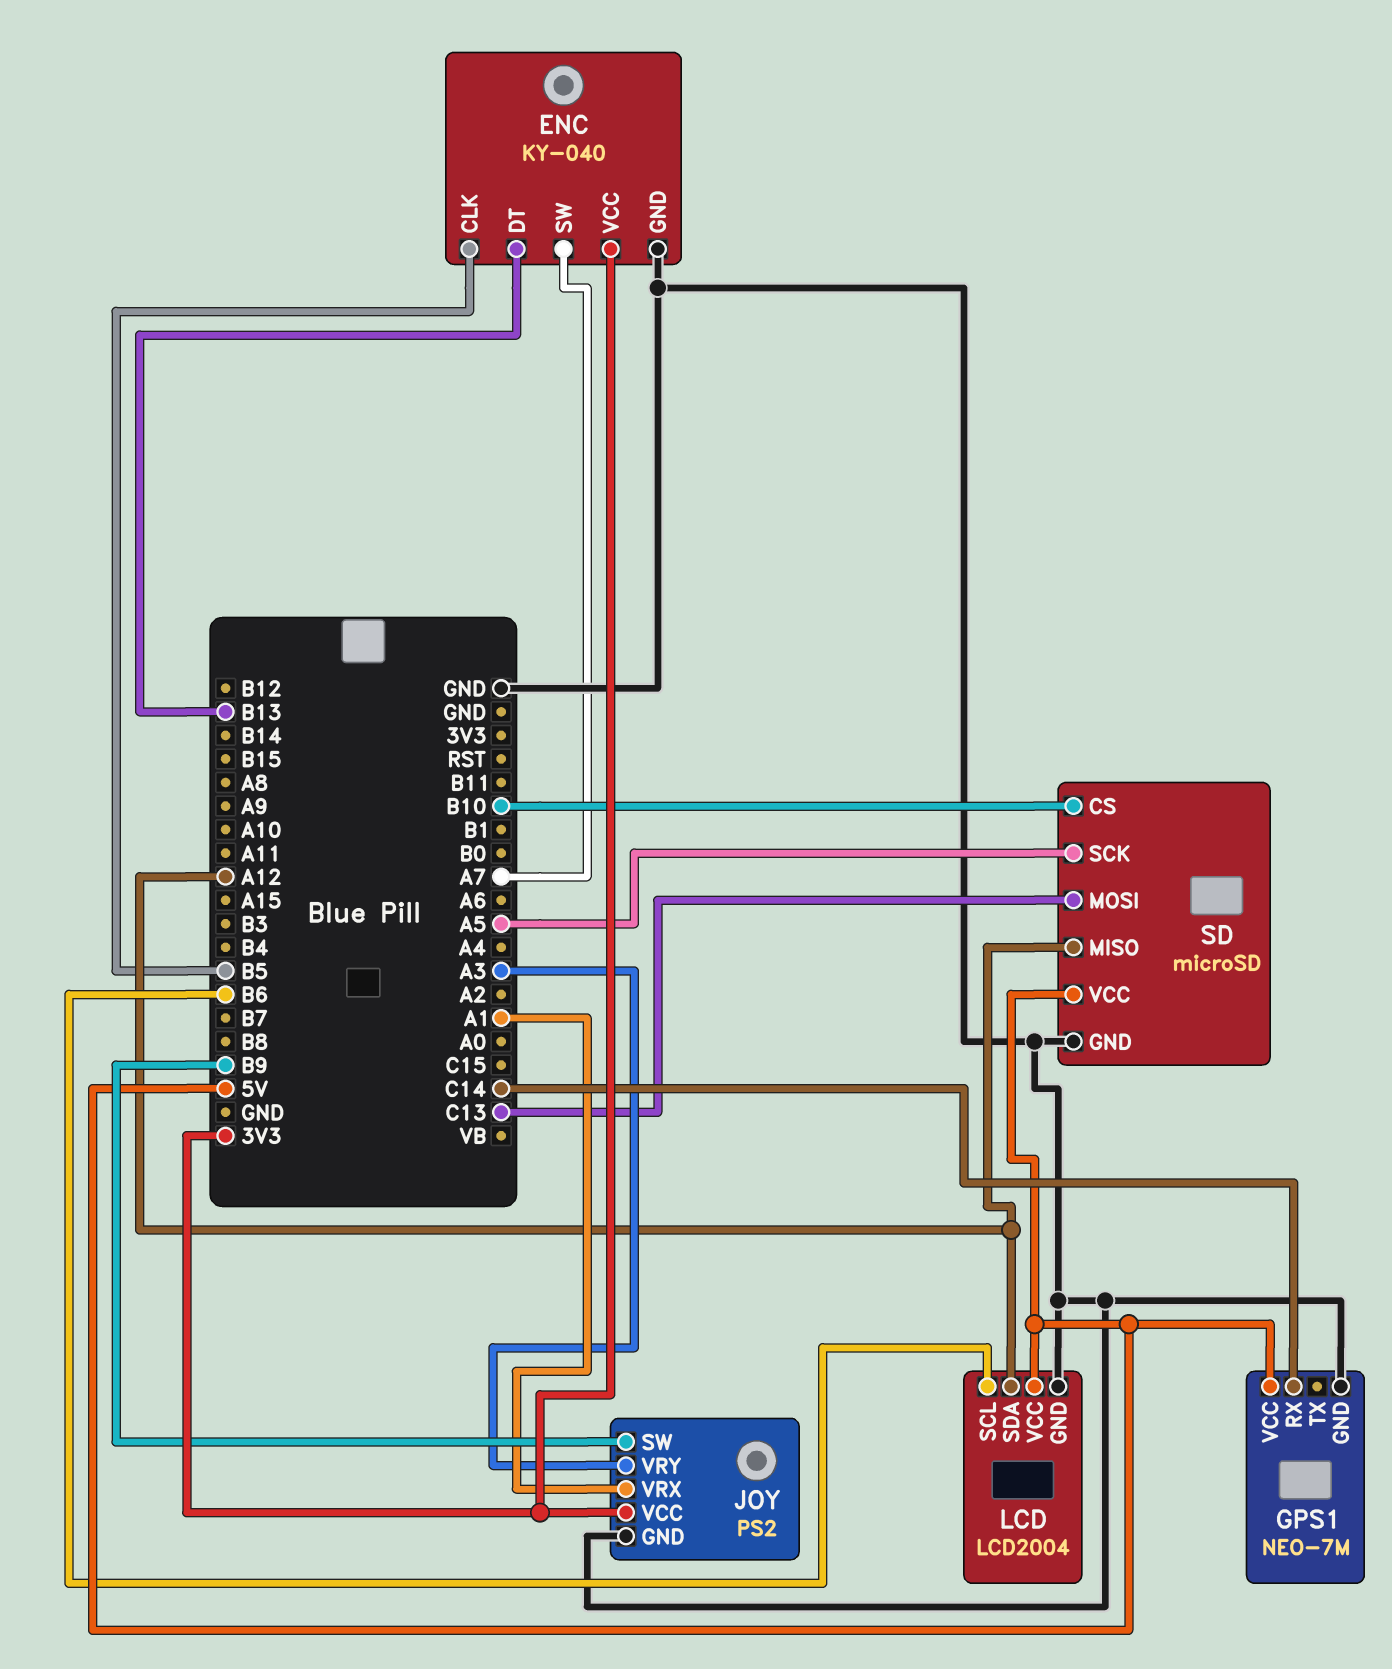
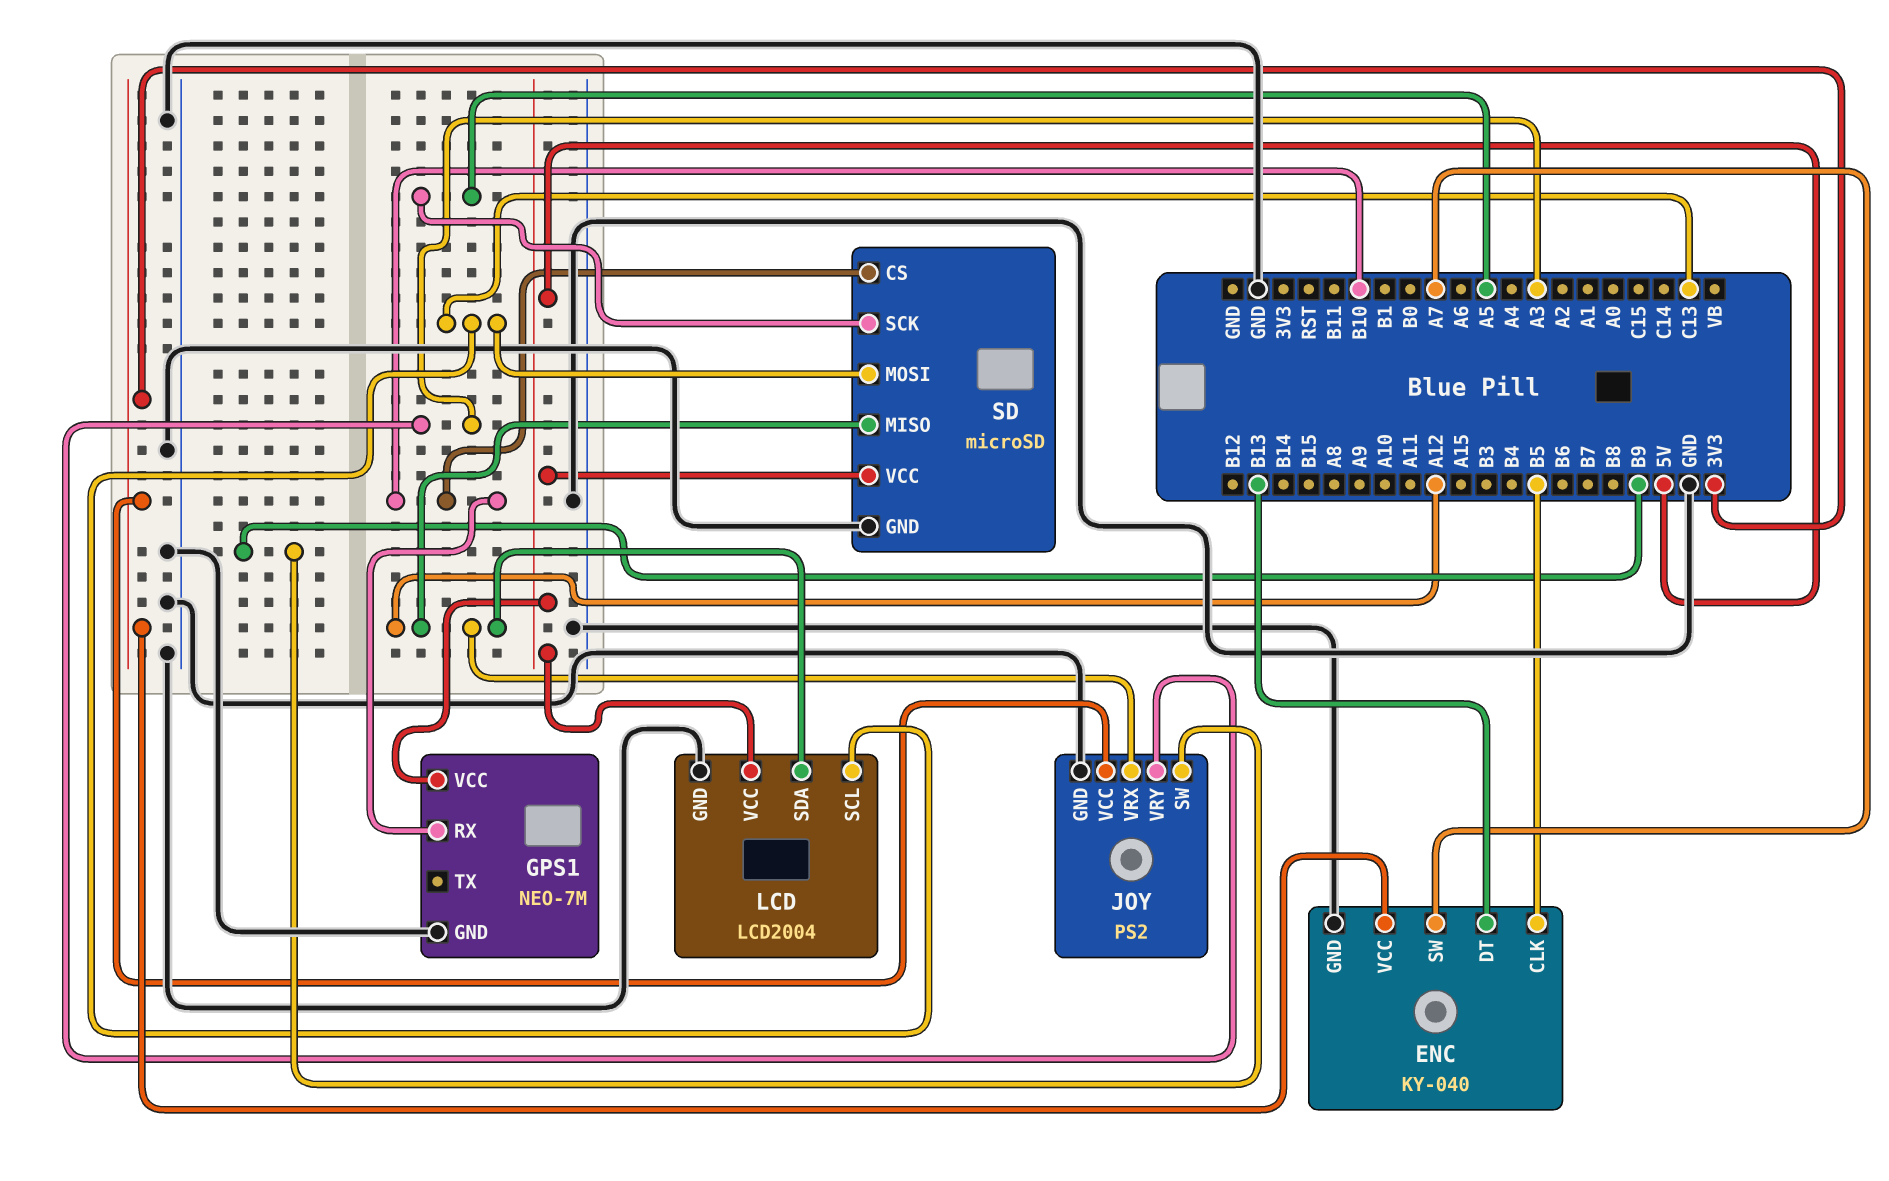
GPS1 pin RX: C14 -> B10
JOY pin VRX: A1 -> A12
LCD pin SCL: B6 -> C13

